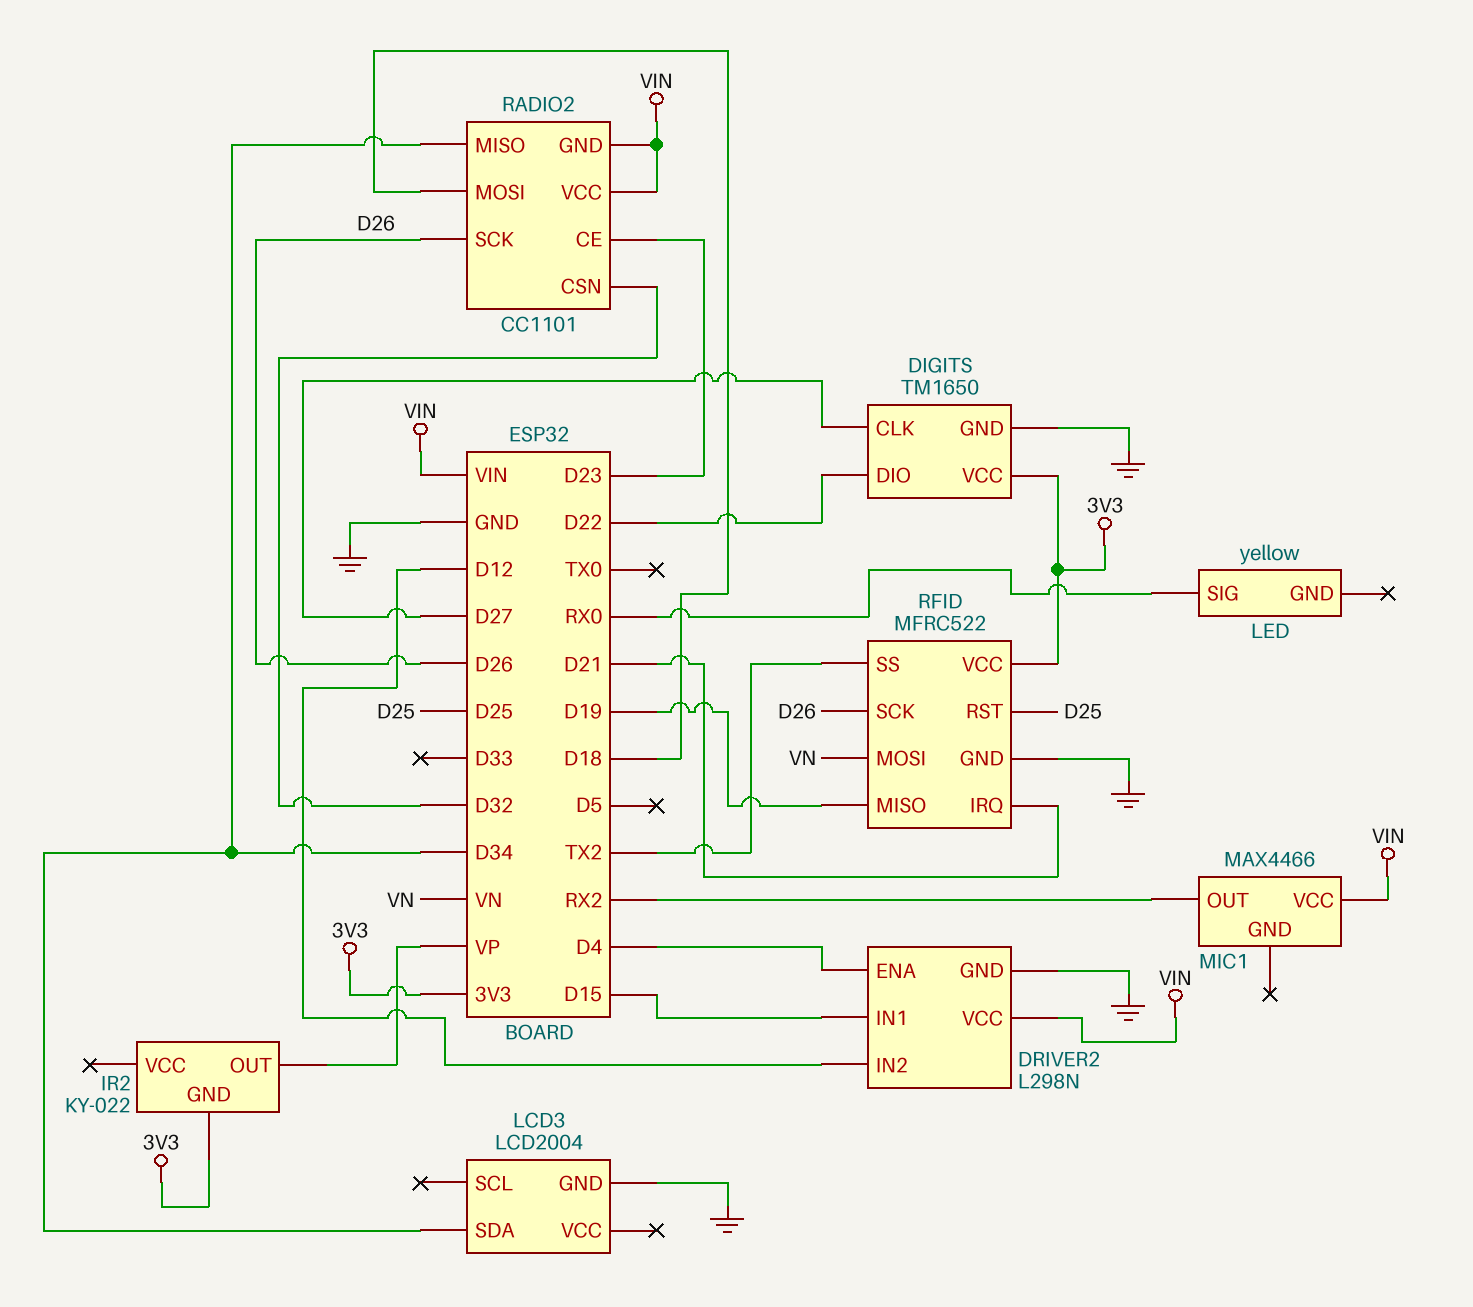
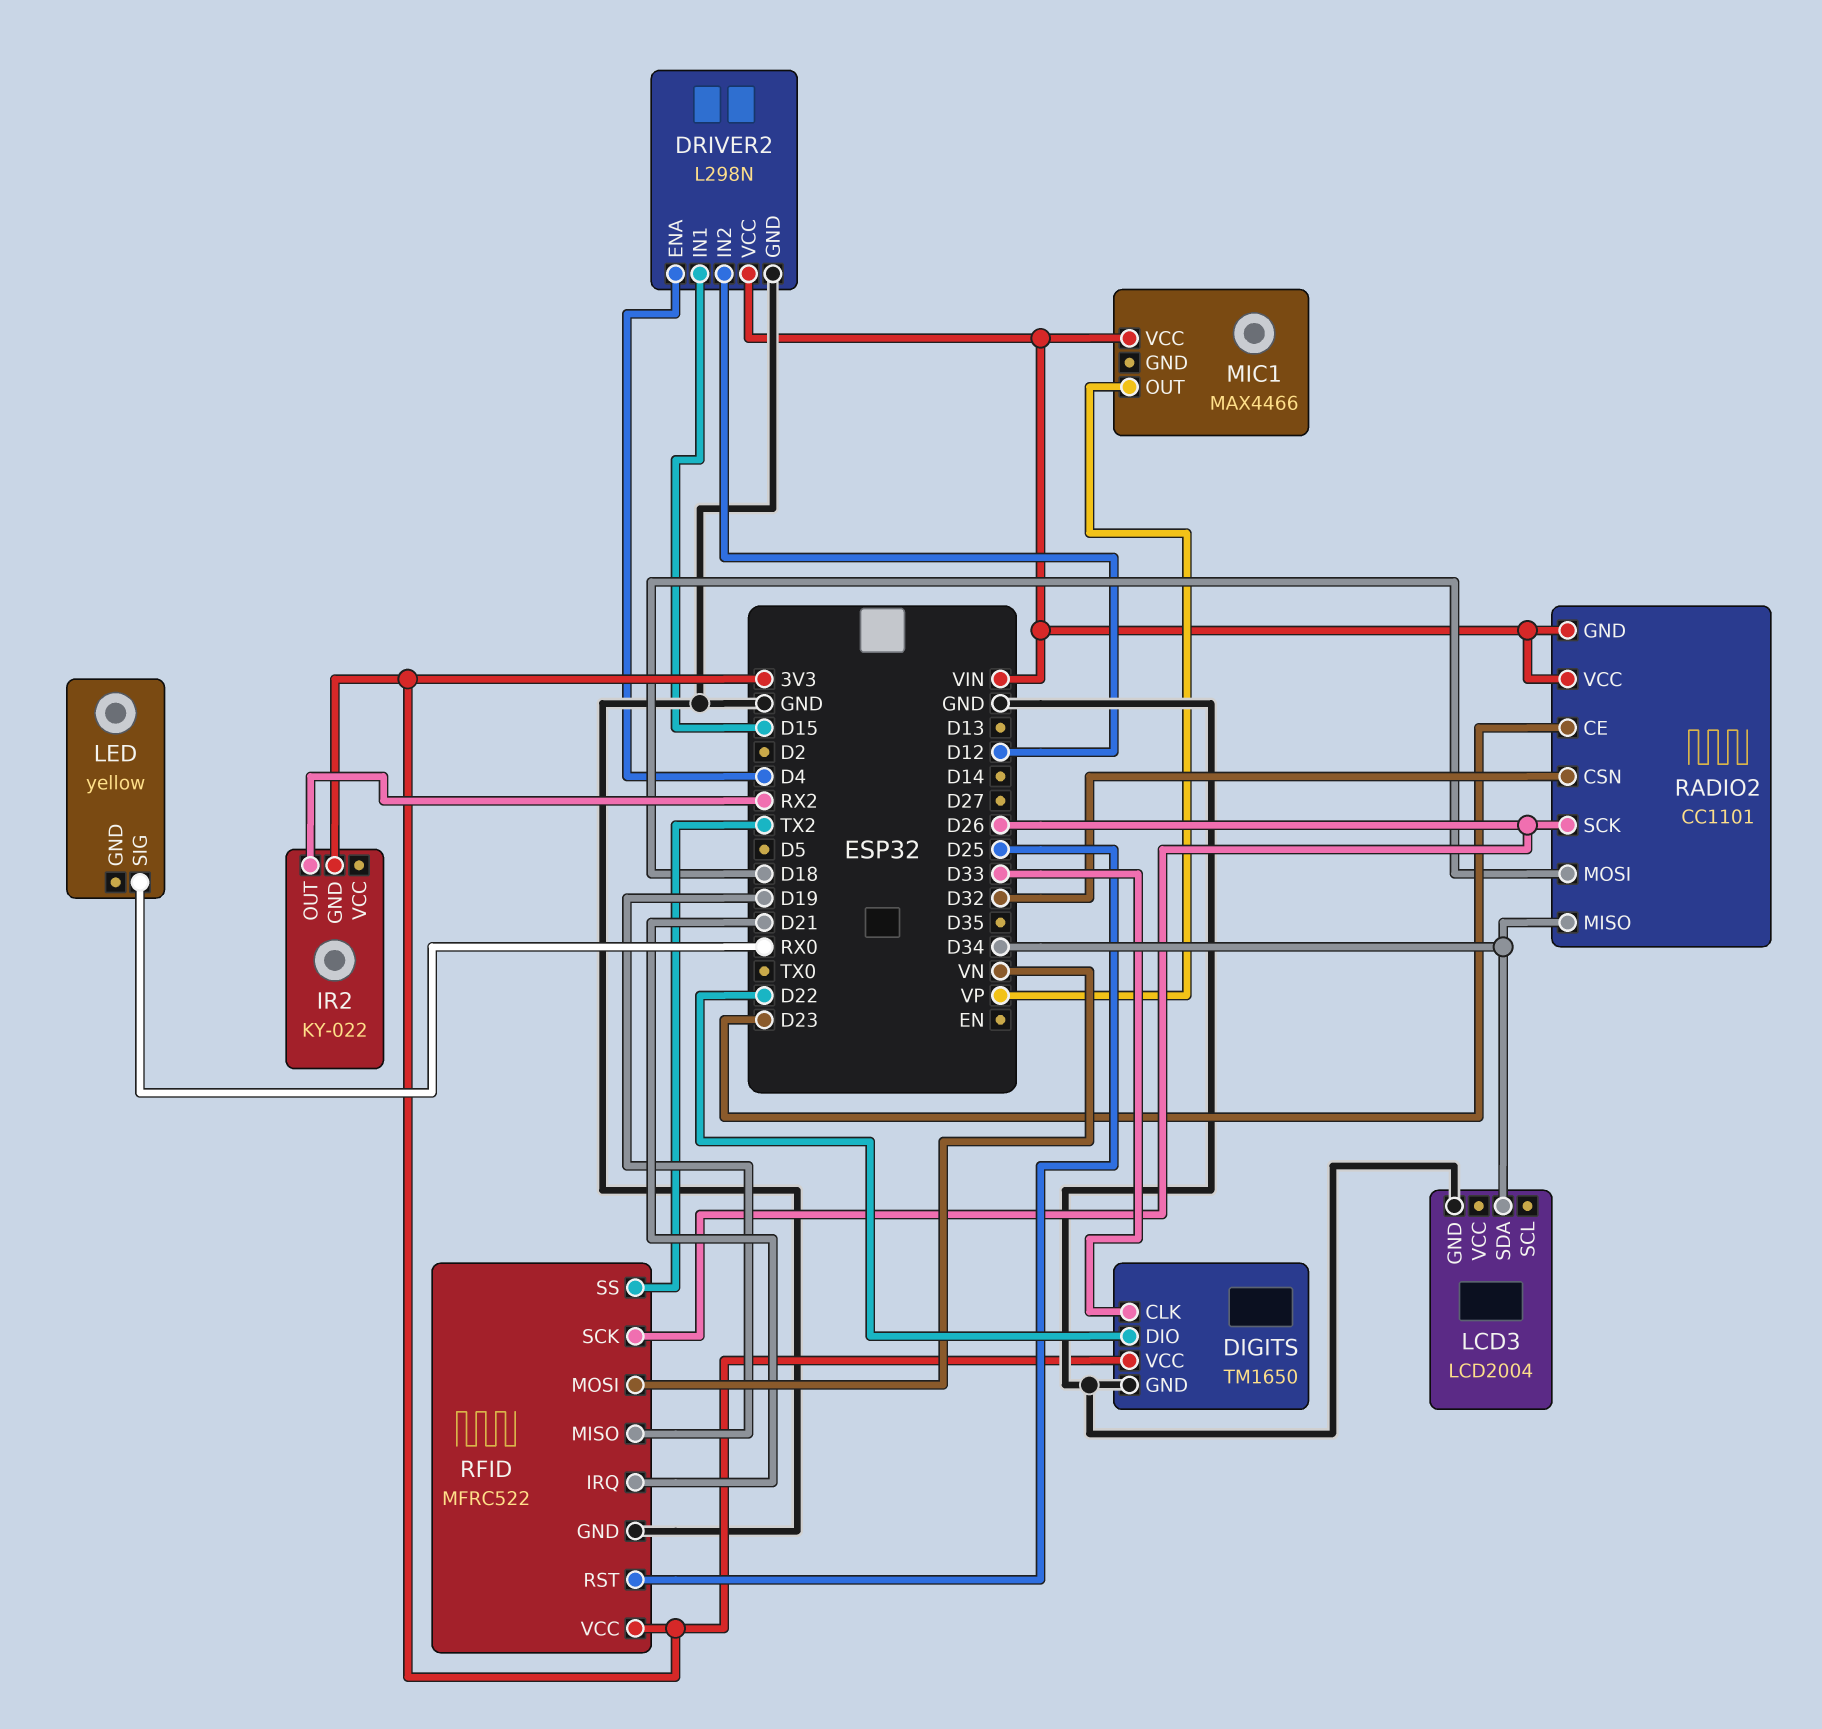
DIGITS pin CLK: D27 -> D33
IR2 pin OUT: VP -> RX2
MIC1 pin OUT: RX2 -> VP

